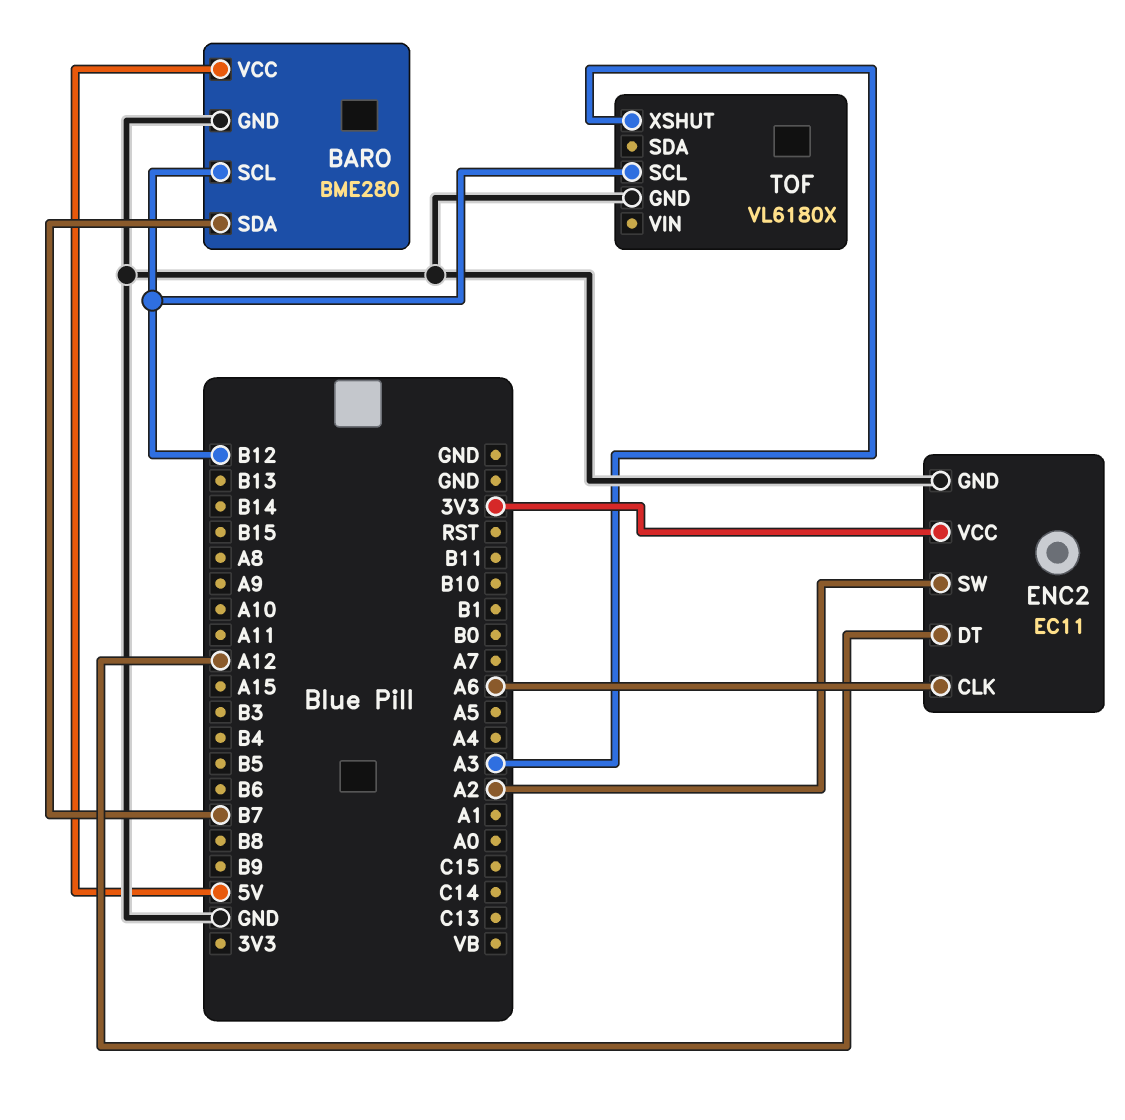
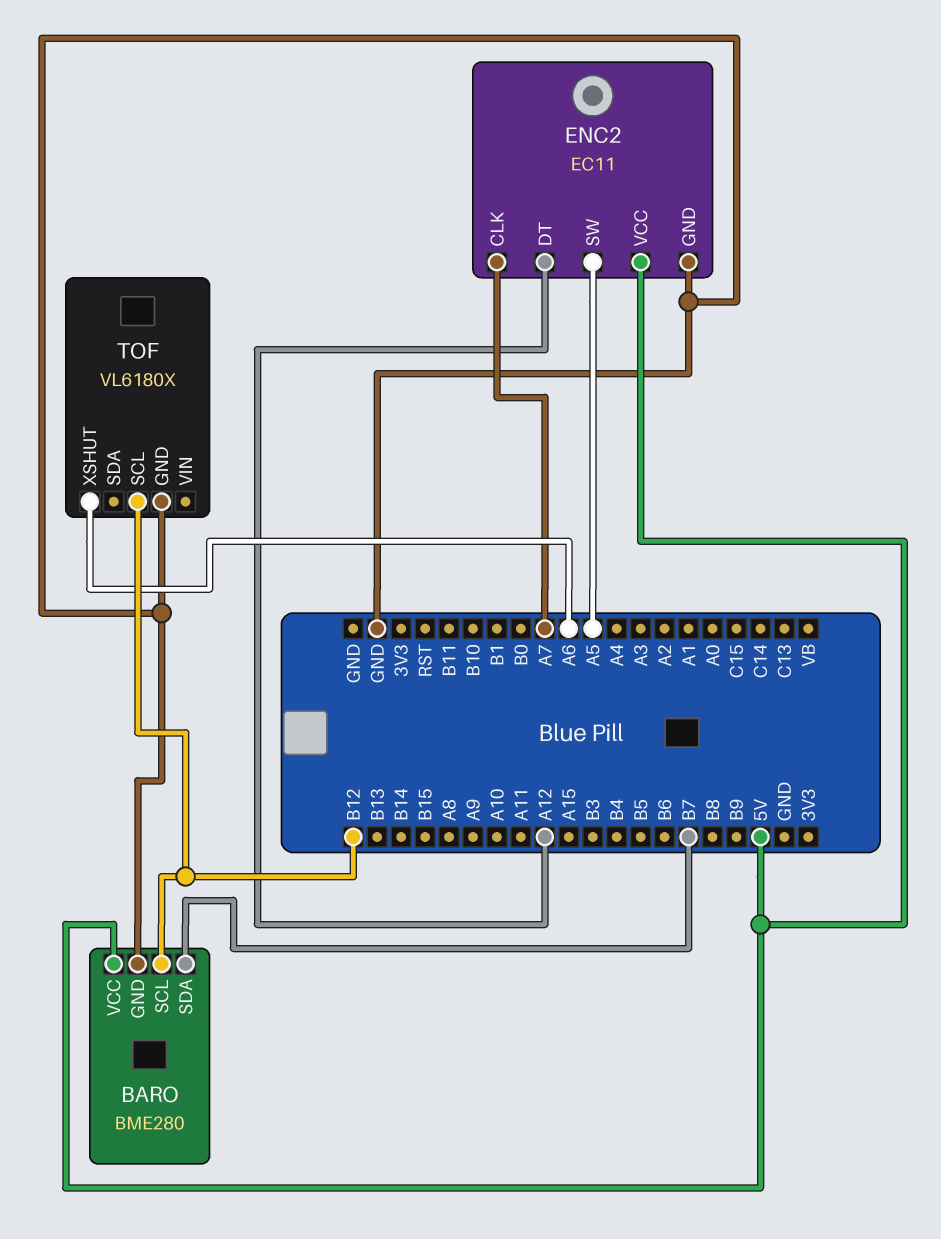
ENC2 pin CLK: A6 -> A7
ENC2 pin SW: A2 -> A5
ENC2 pin VCC: 3V3 -> 5V
TOF pin XSHUT: A3 -> A6

